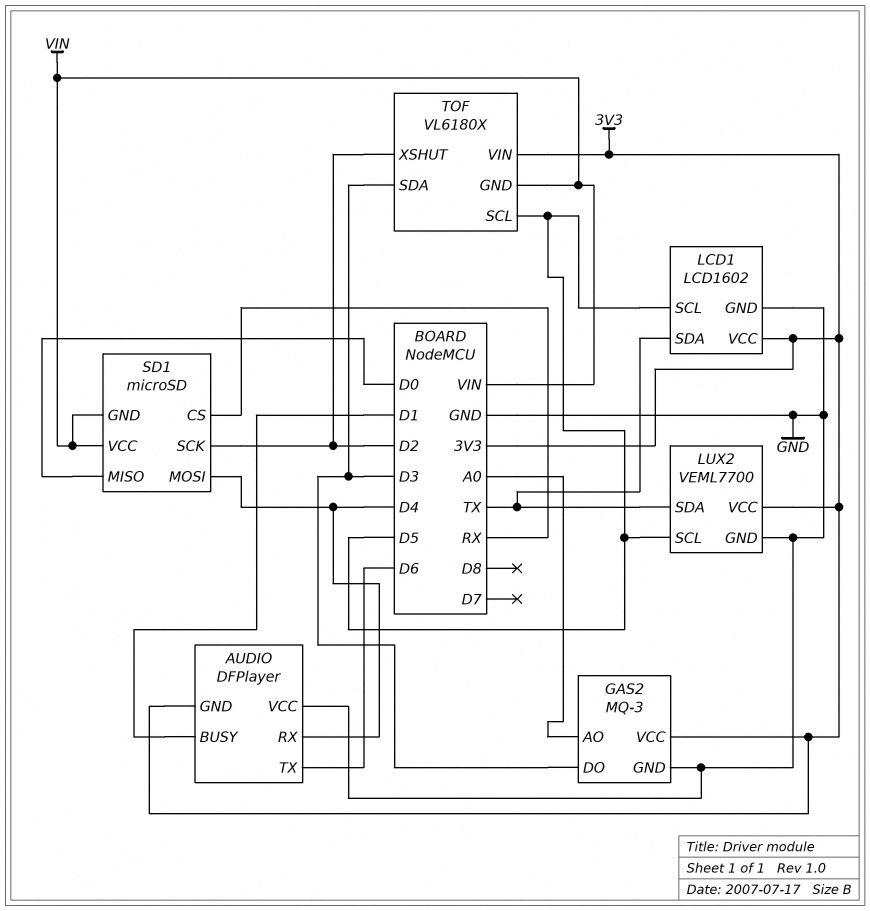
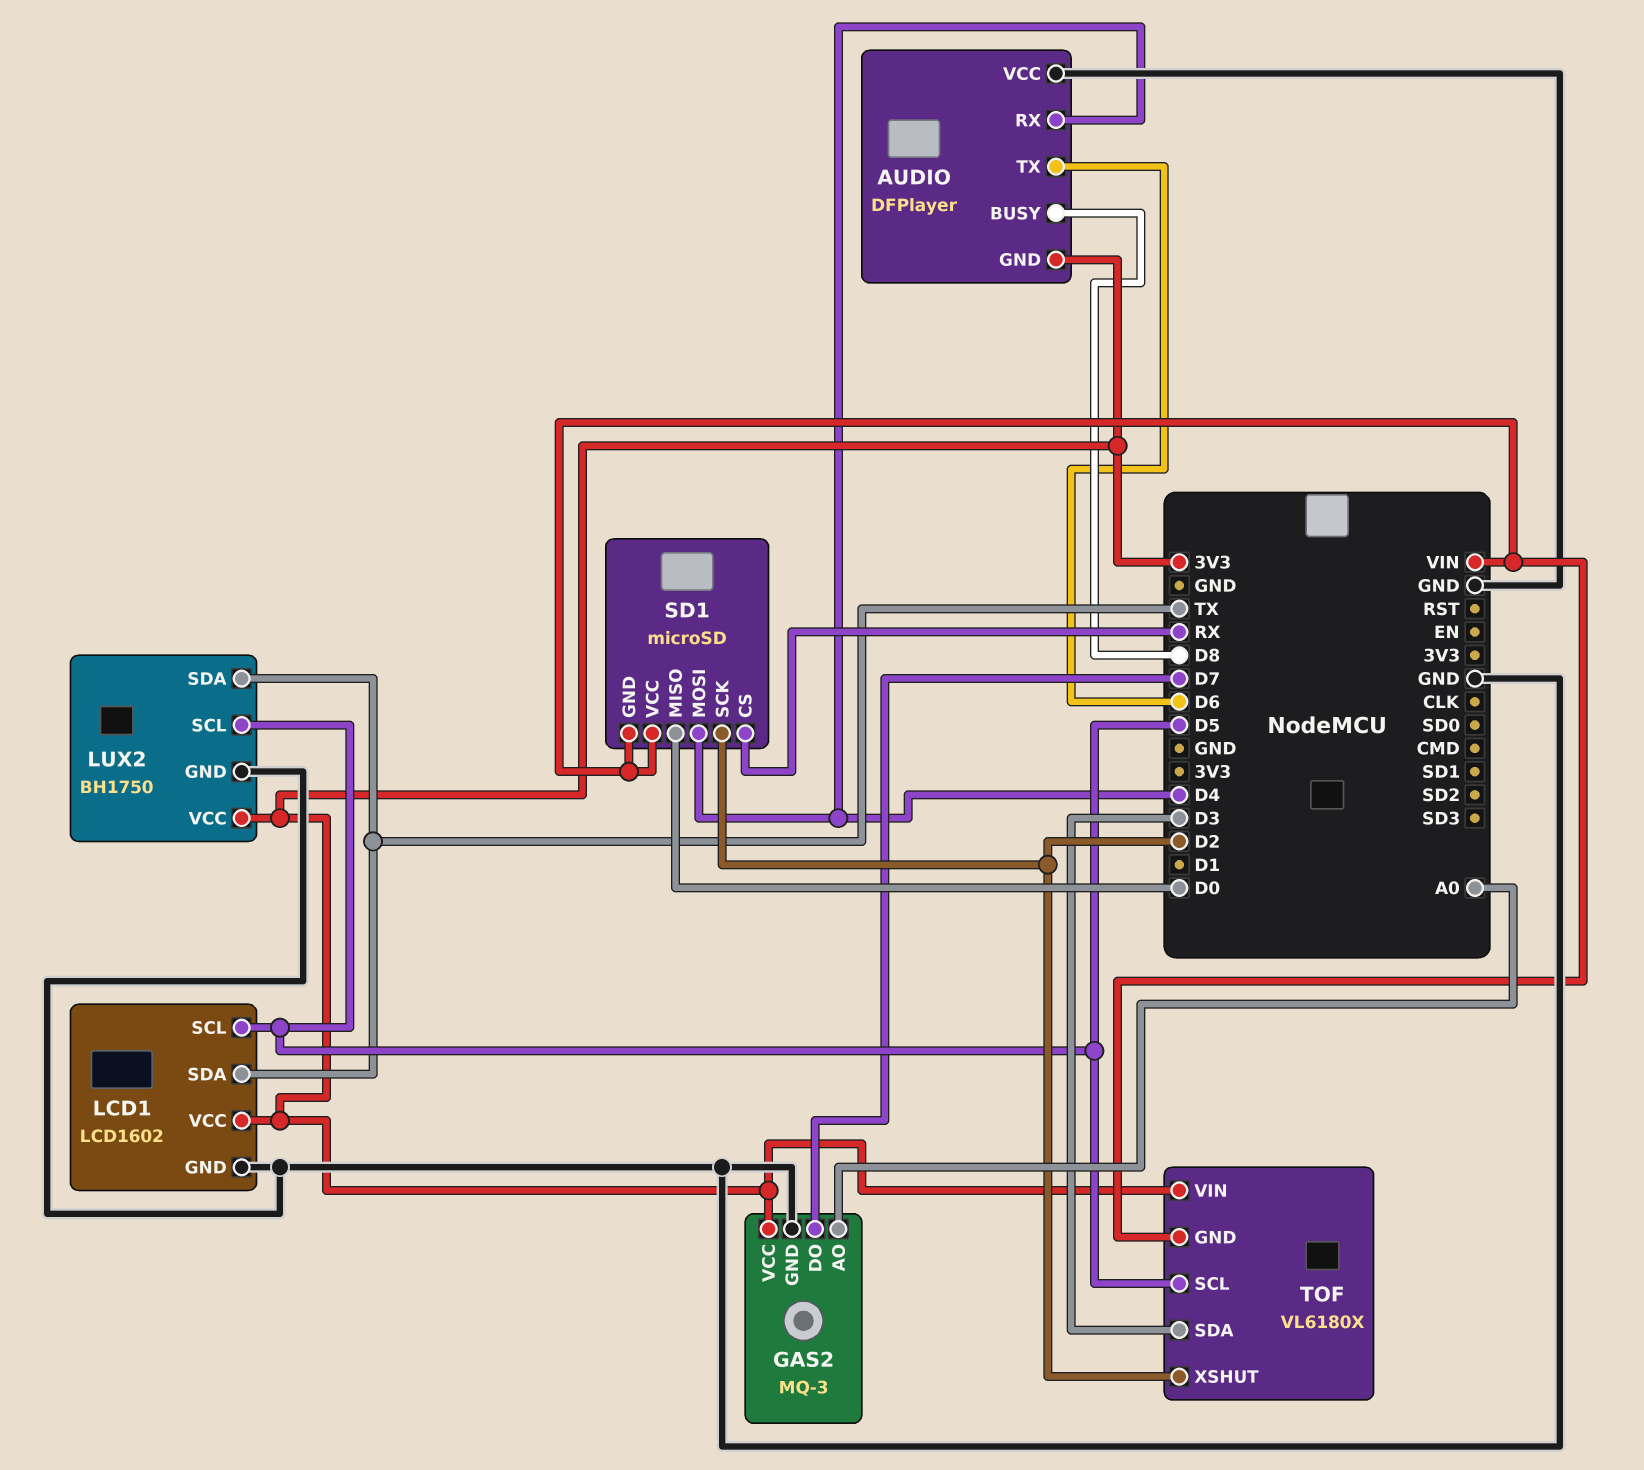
AUDIO pin BUSY: D1 -> D8
GAS2 pin DO: D3 -> D7
LUX2: VEML7700 -> BH1750

